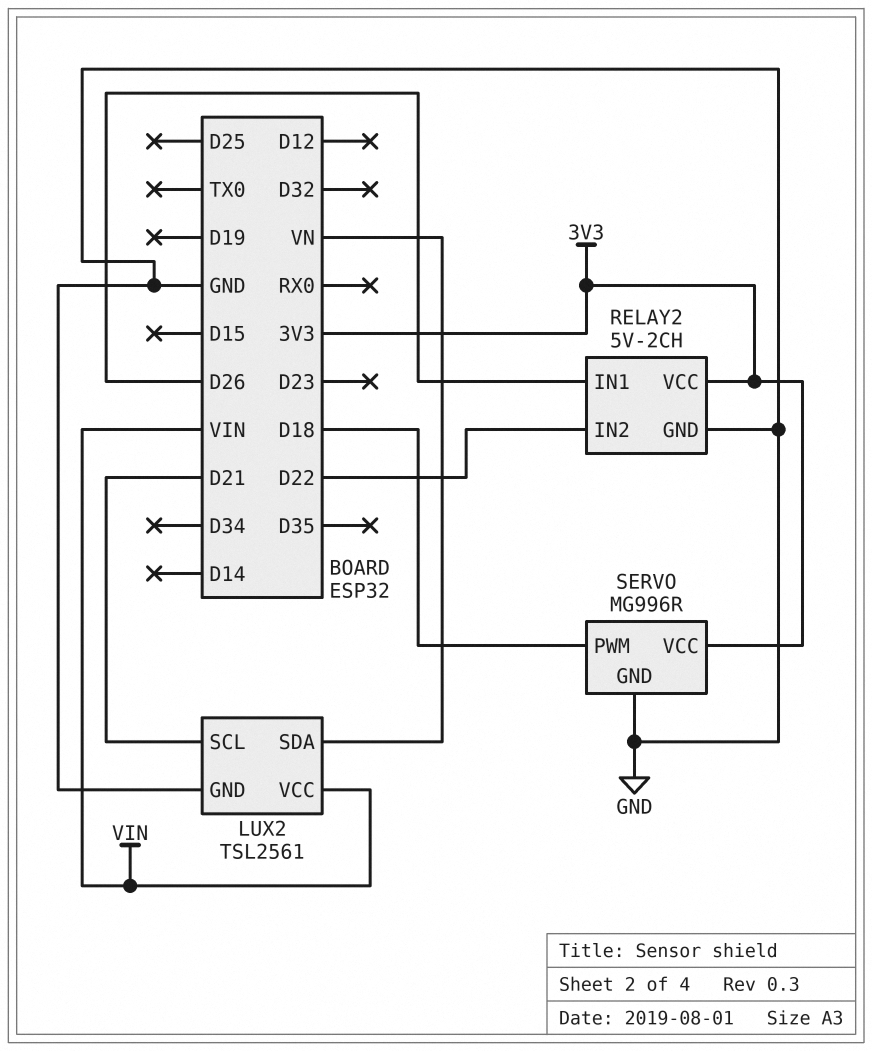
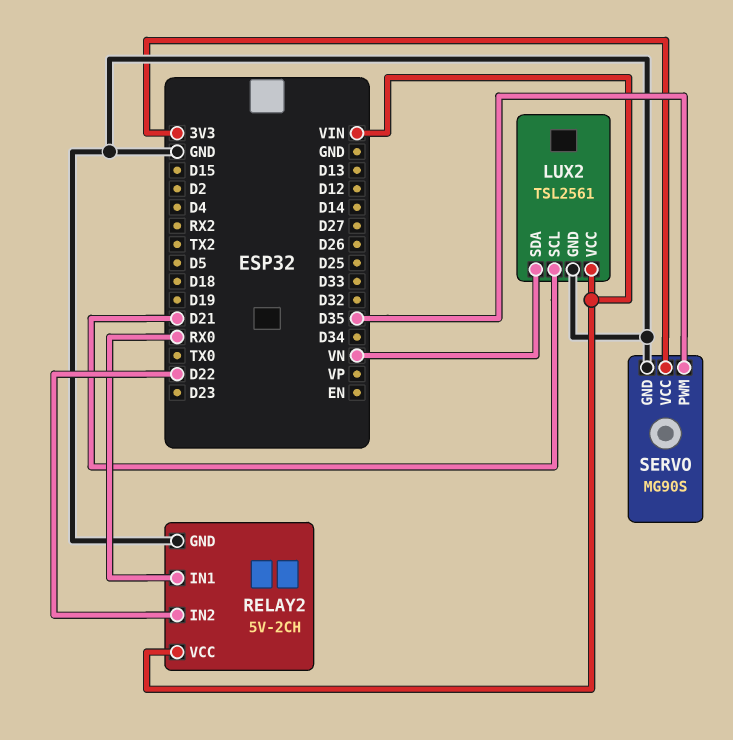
RELAY2 pin IN1: D26 -> RX0
RELAY2 pin VCC: 3V3 -> VIN
SERVO: MG996R -> MG90S
SERVO pin PWM: D18 -> D35

